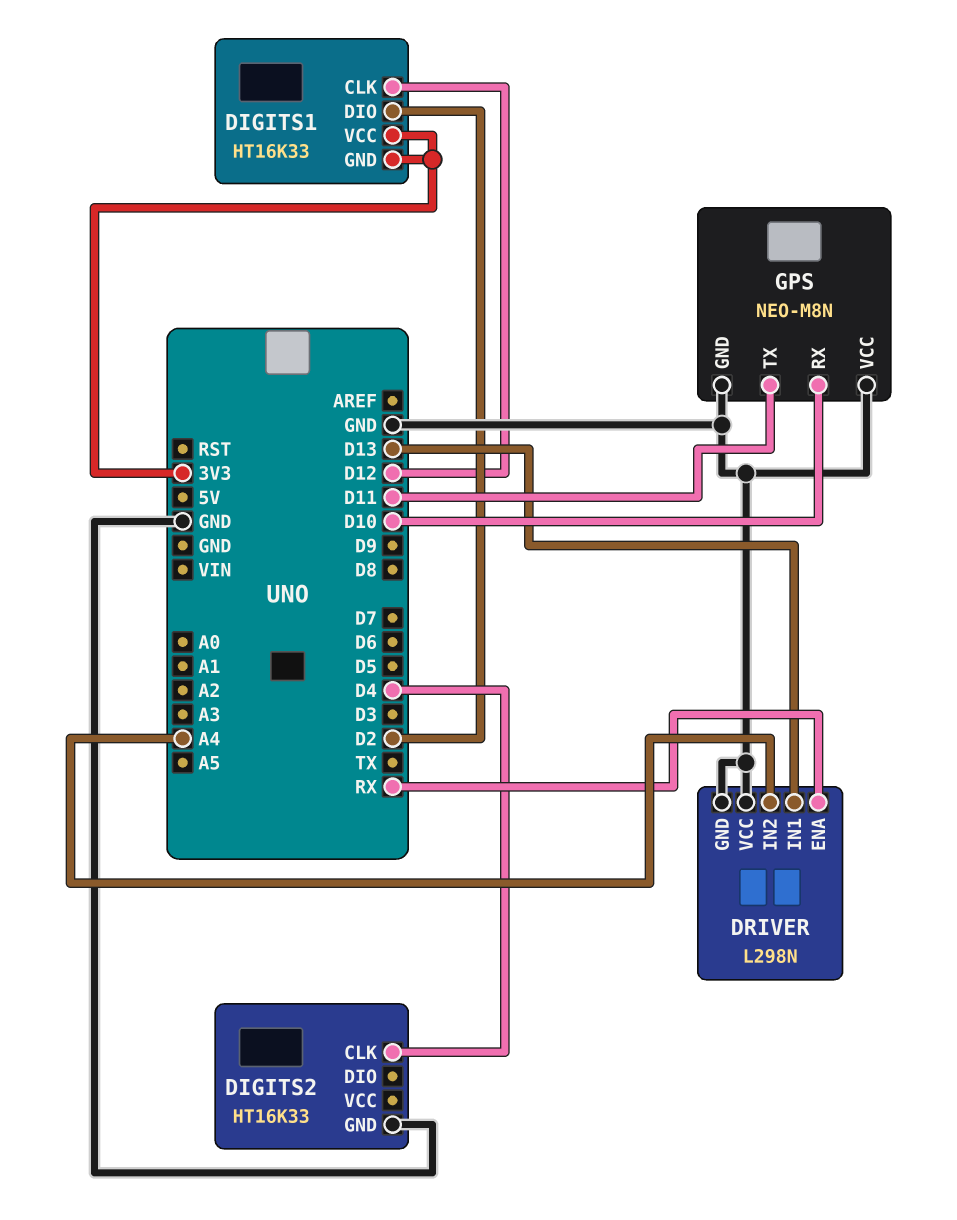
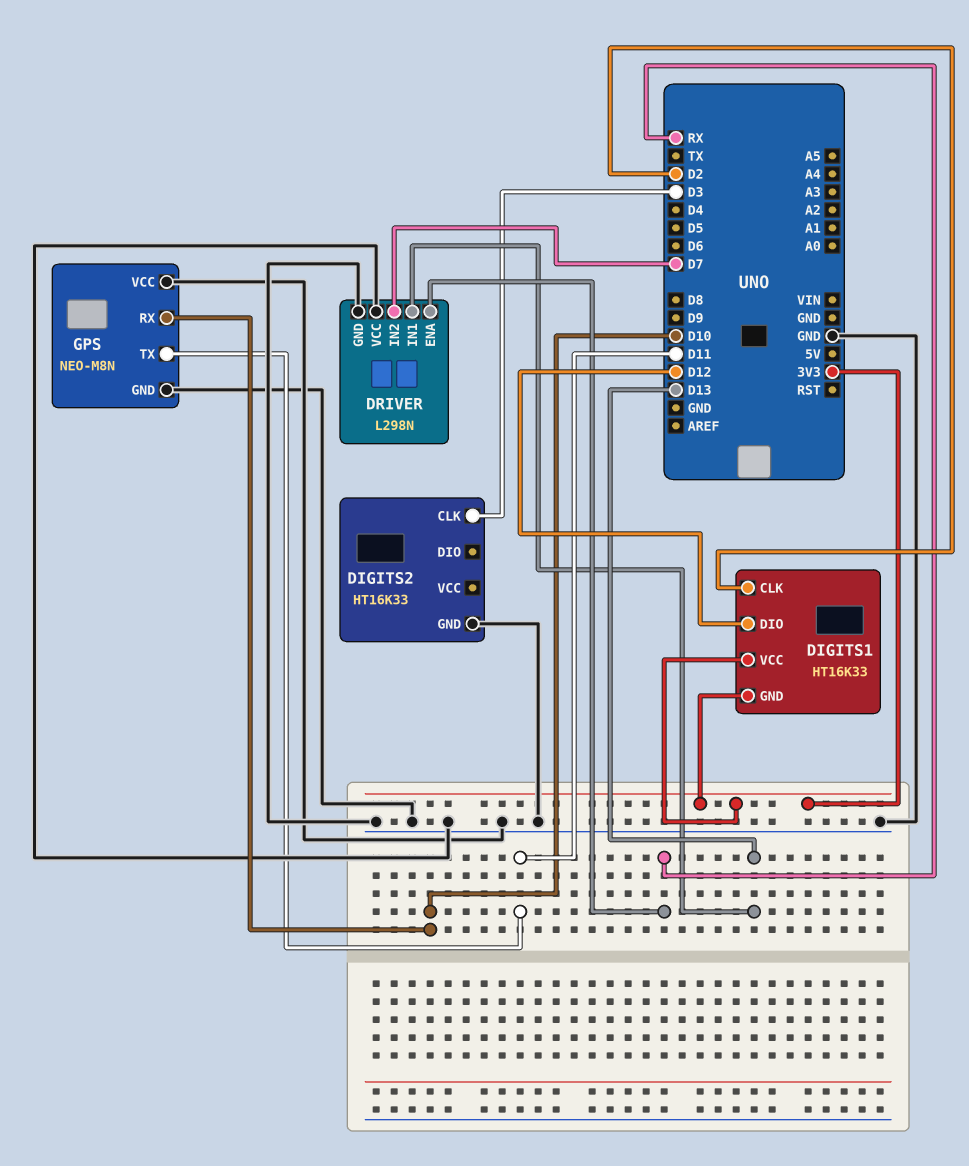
DIGITS1 pin CLK: D12 -> D2
DIGITS1 pin DIO: D2 -> D12
DIGITS2 pin CLK: D4 -> D3
DRIVER pin IN2: A4 -> D7

